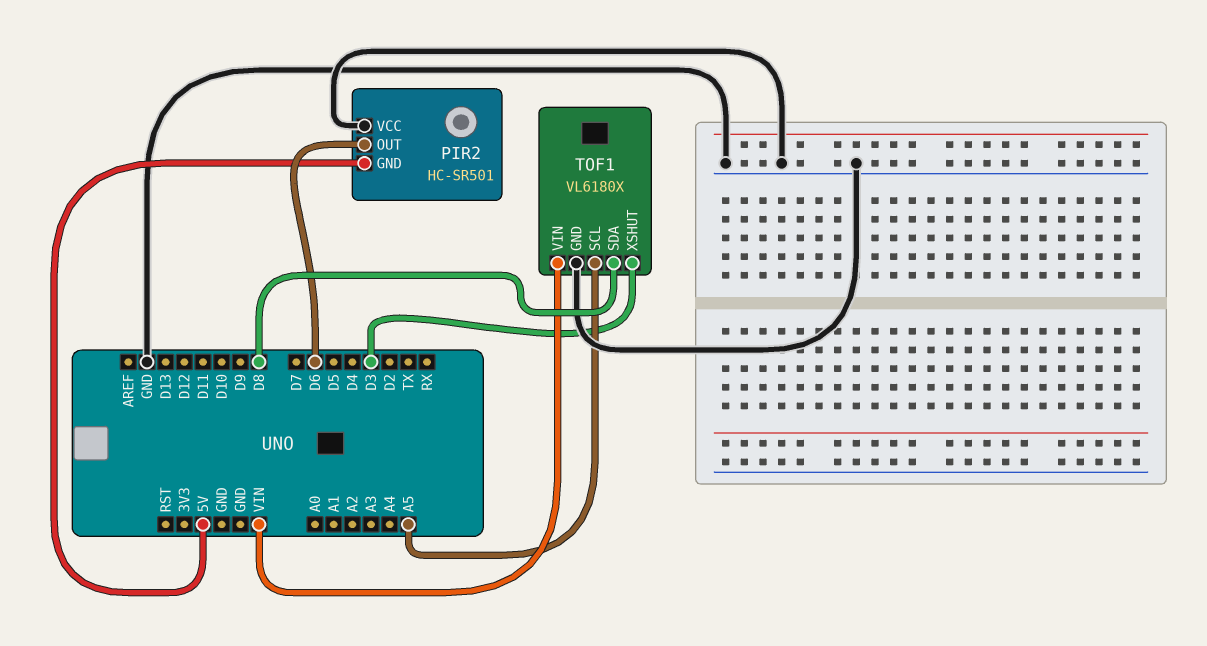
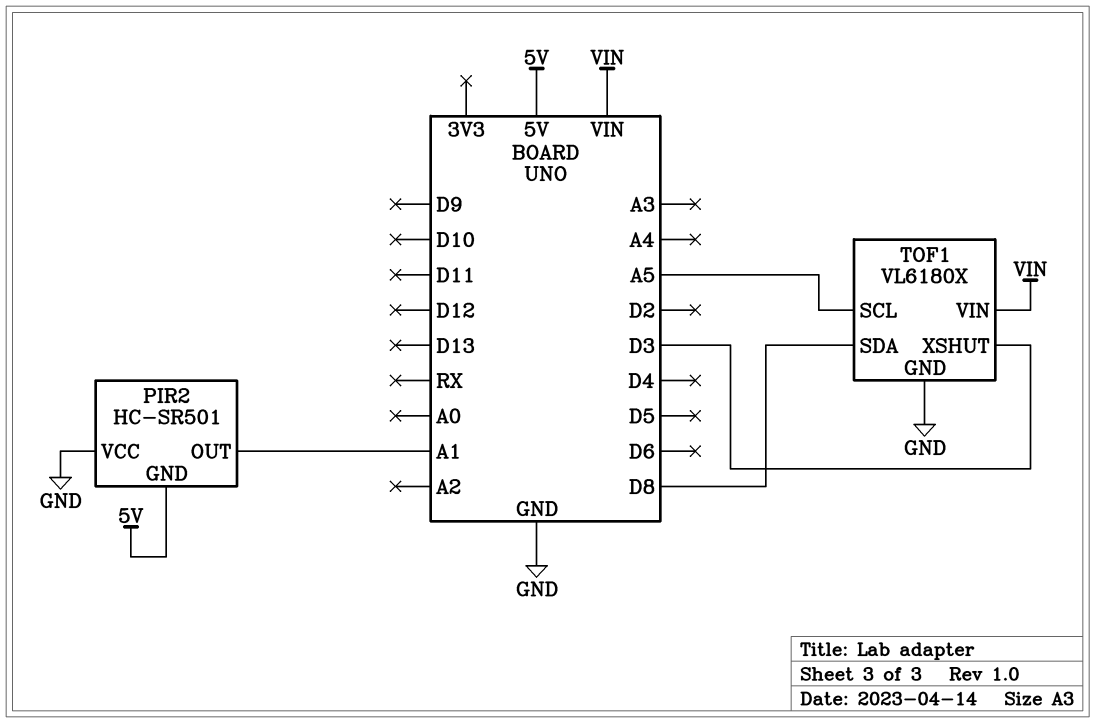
PIR2 pin OUT: D6 -> A1

